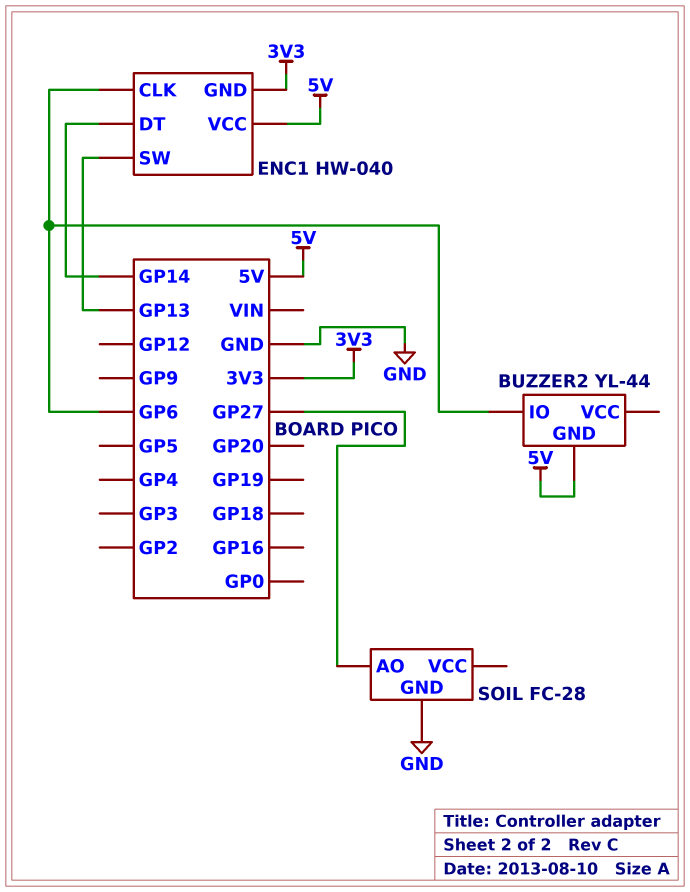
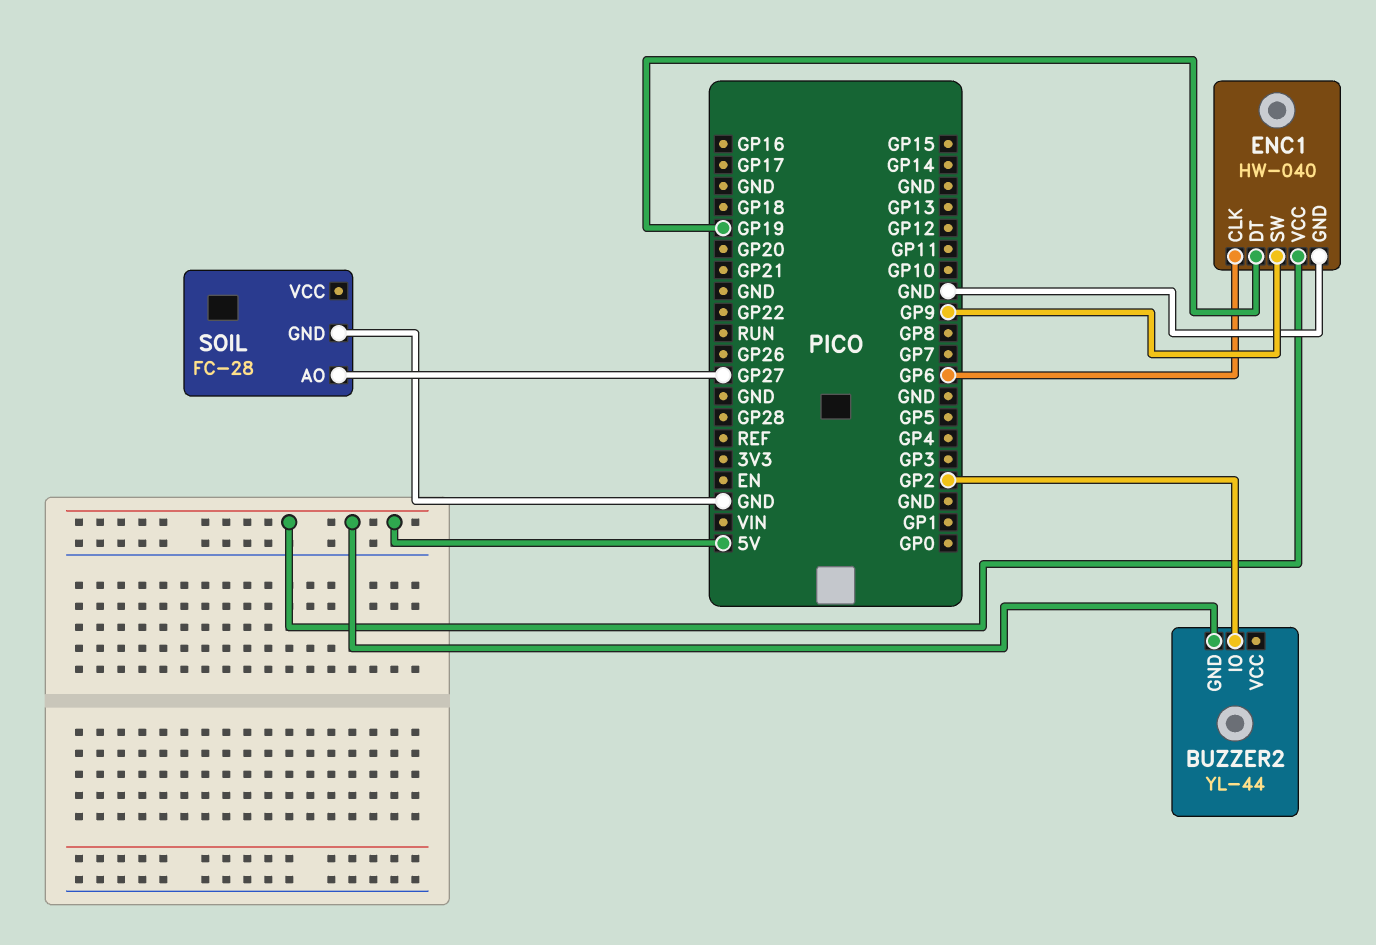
BUZZER2 pin IO: GP6 -> GP2
ENC1 pin DT: GP14 -> GP19
ENC1 pin GND: 3V3 -> GND
ENC1 pin SW: GP13 -> GP9

